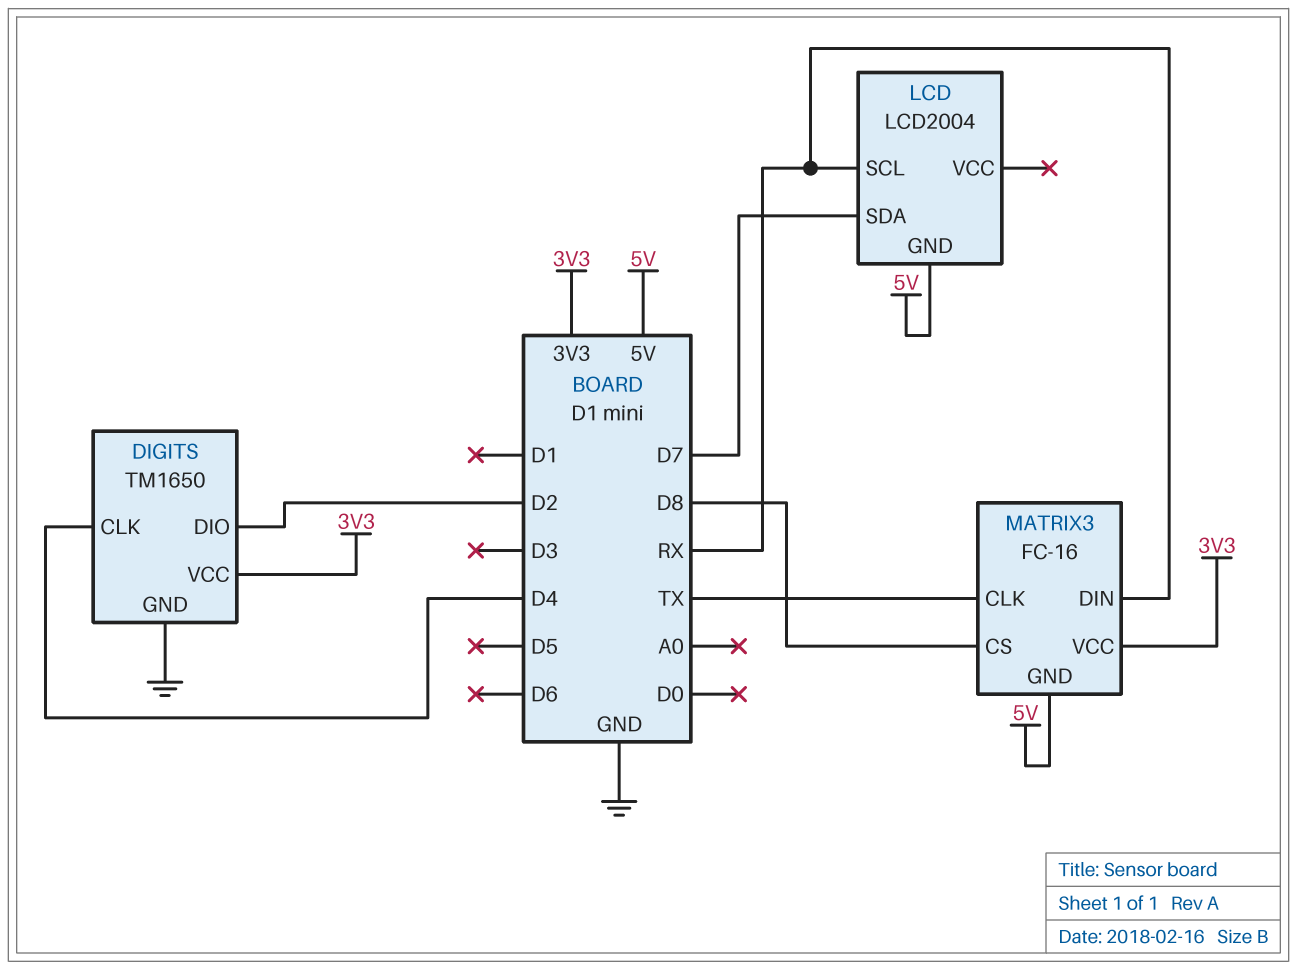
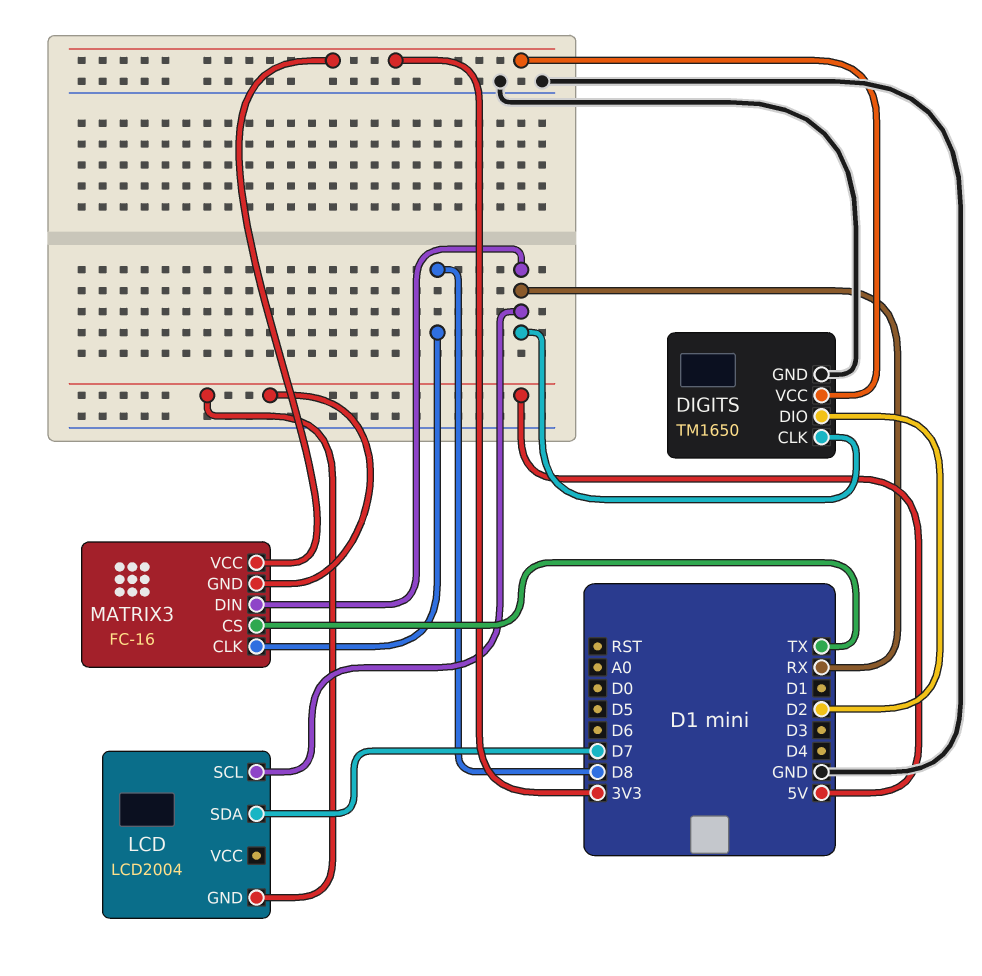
DIGITS pin CLK: D4 -> RX
MATRIX3 pin CLK: TX -> D8
MATRIX3 pin CS: D8 -> TX

